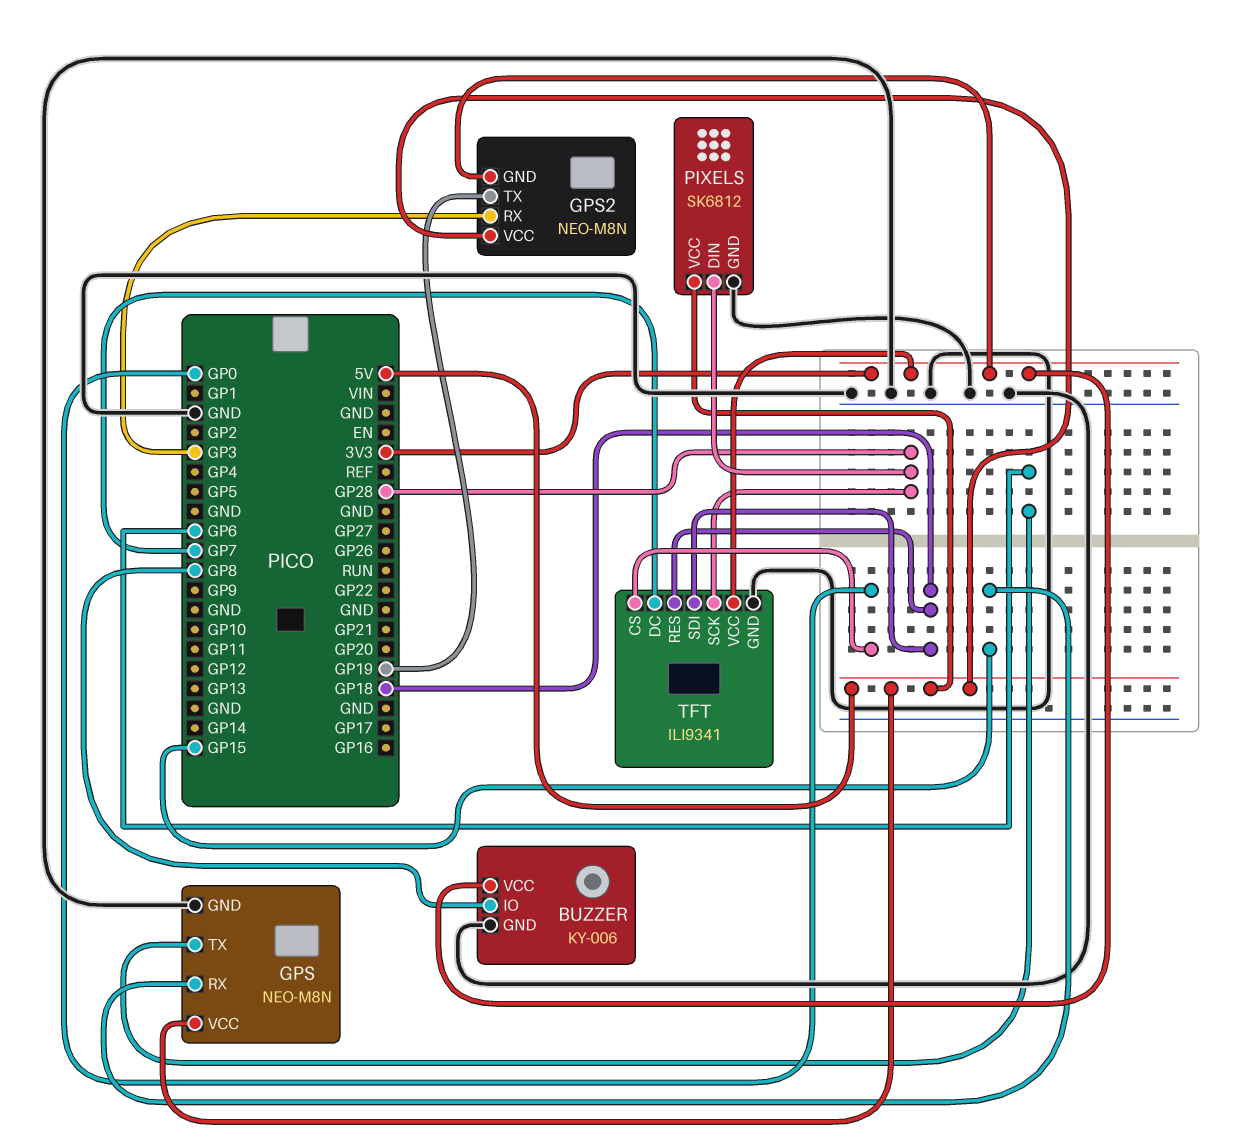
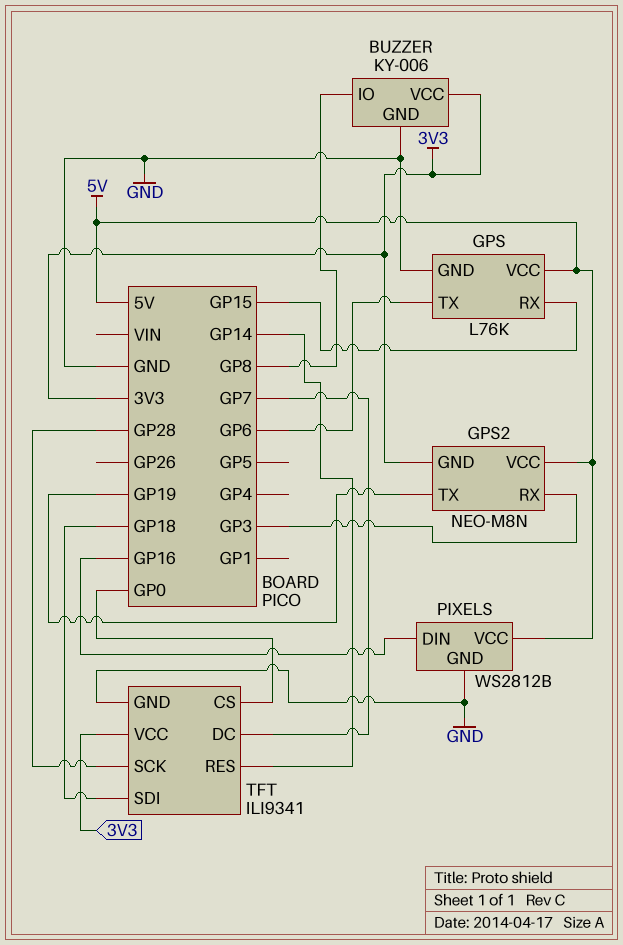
GPS: NEO-M8N -> L76K
PIXELS: SK6812 -> WS2812B
PIXELS pin DIN: GP28 -> GP16
TFT pin RES: GP18 -> GP14

